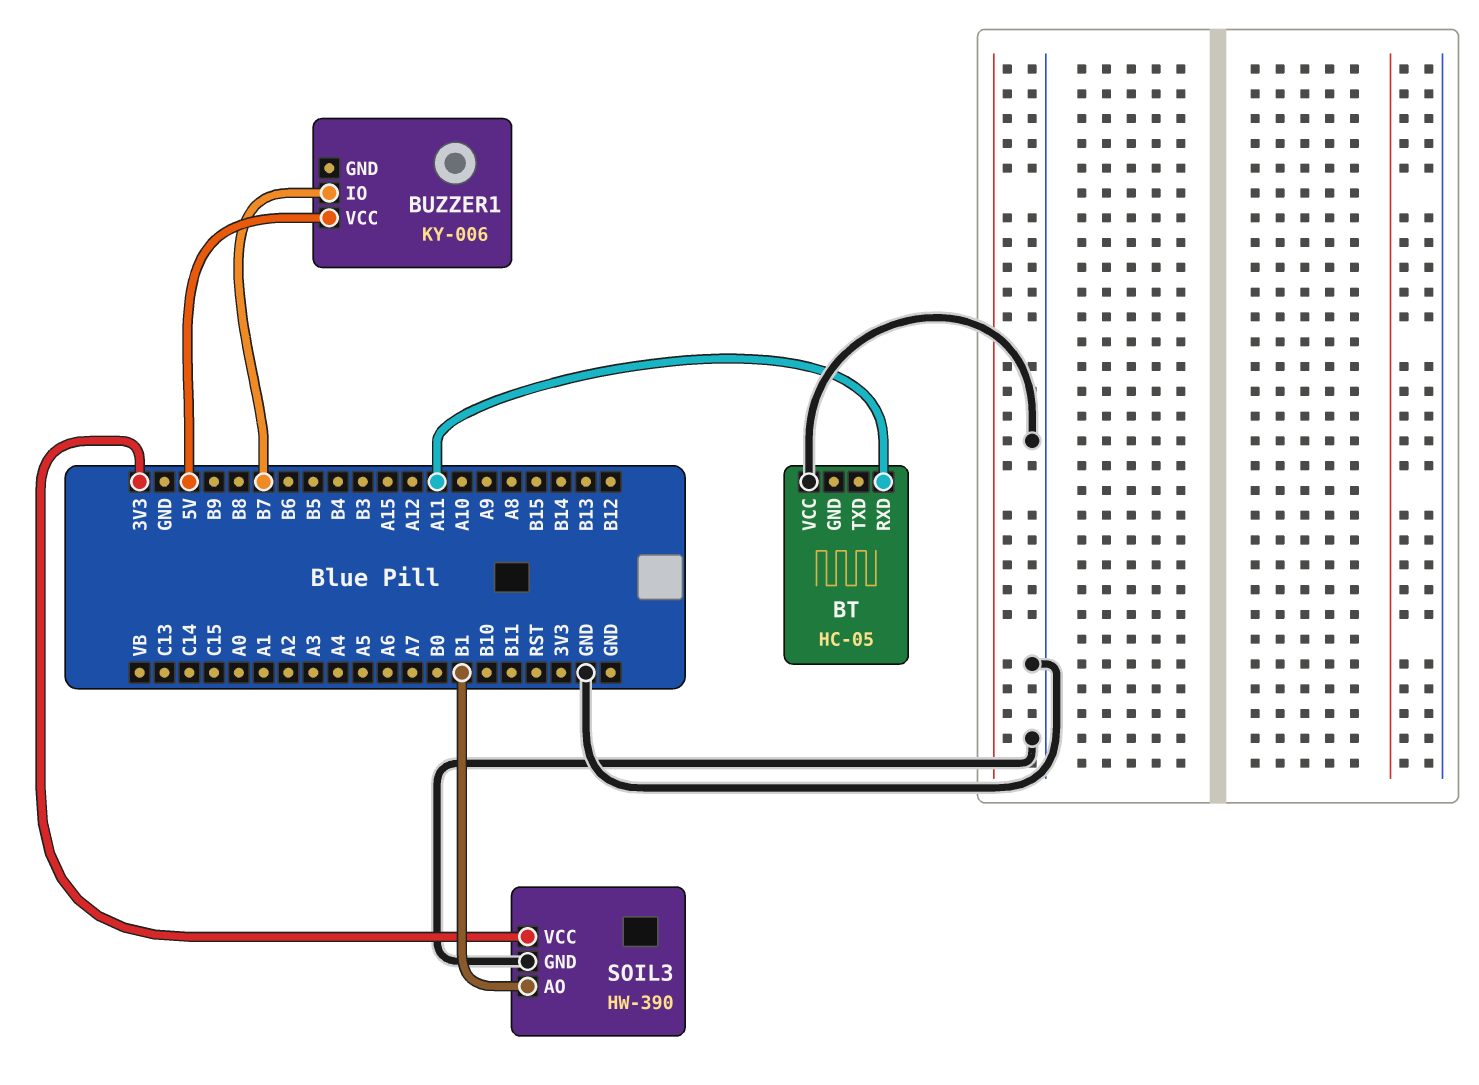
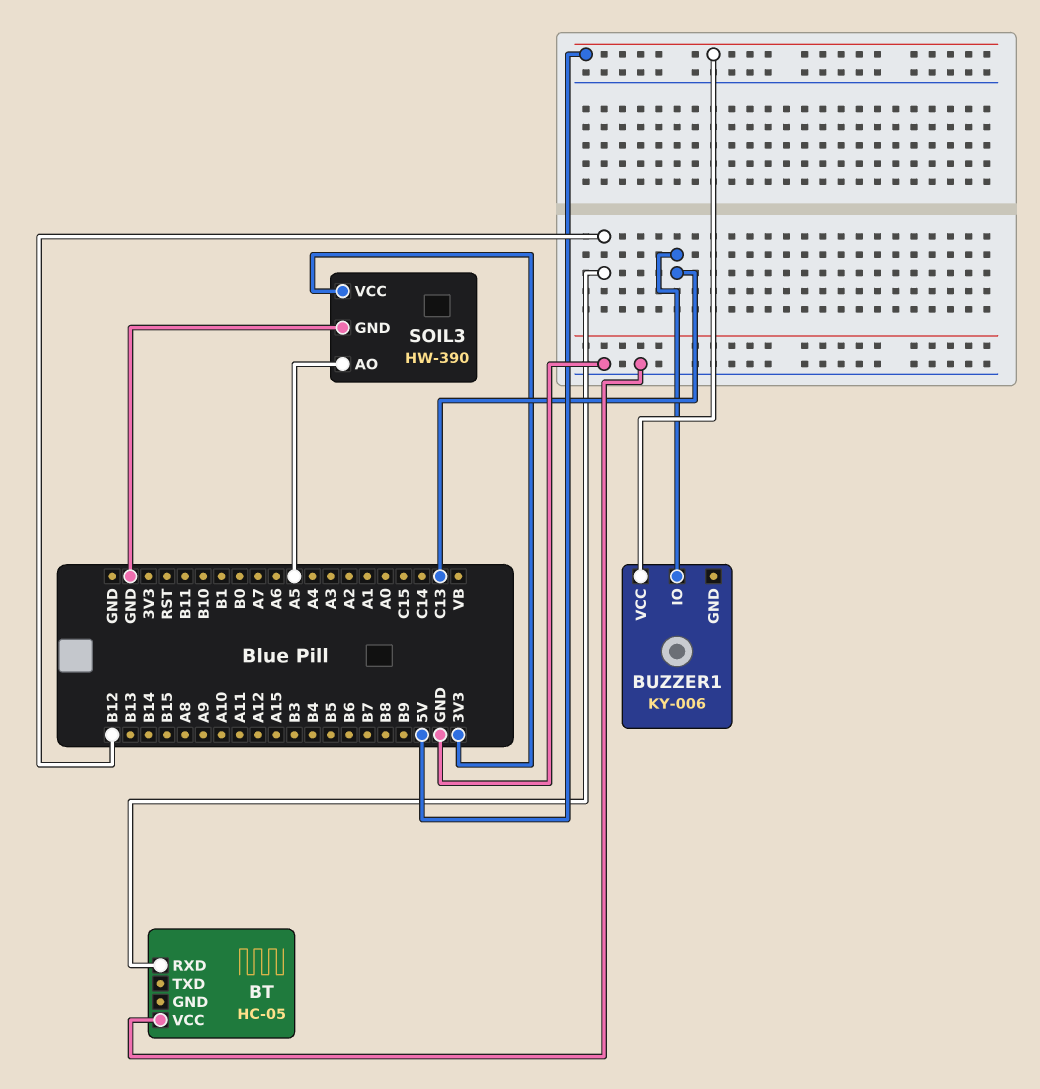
BT pin RXD: A11 -> B12
BUZZER1 pin IO: B7 -> C13
SOIL3 pin AO: B1 -> A5

